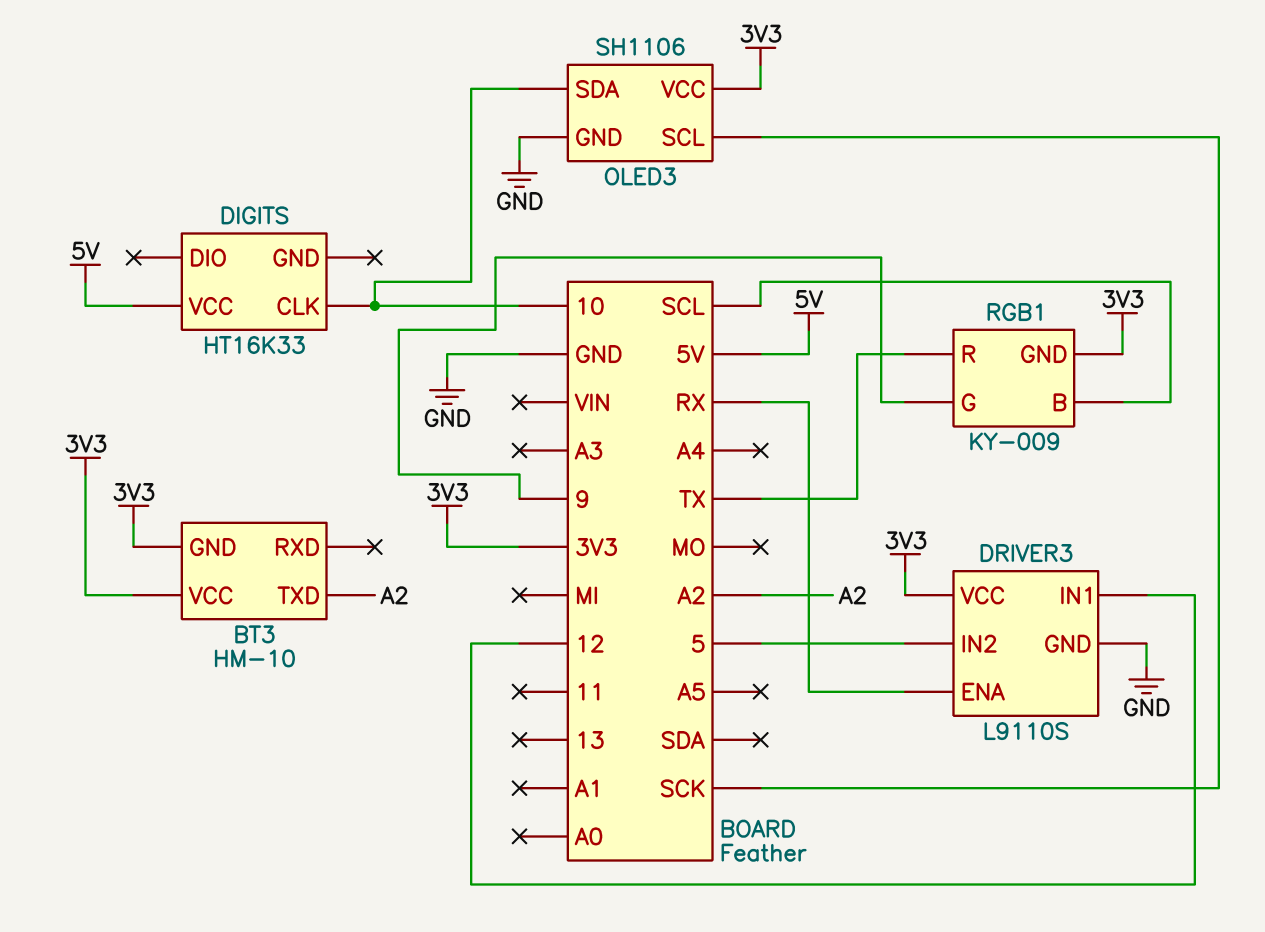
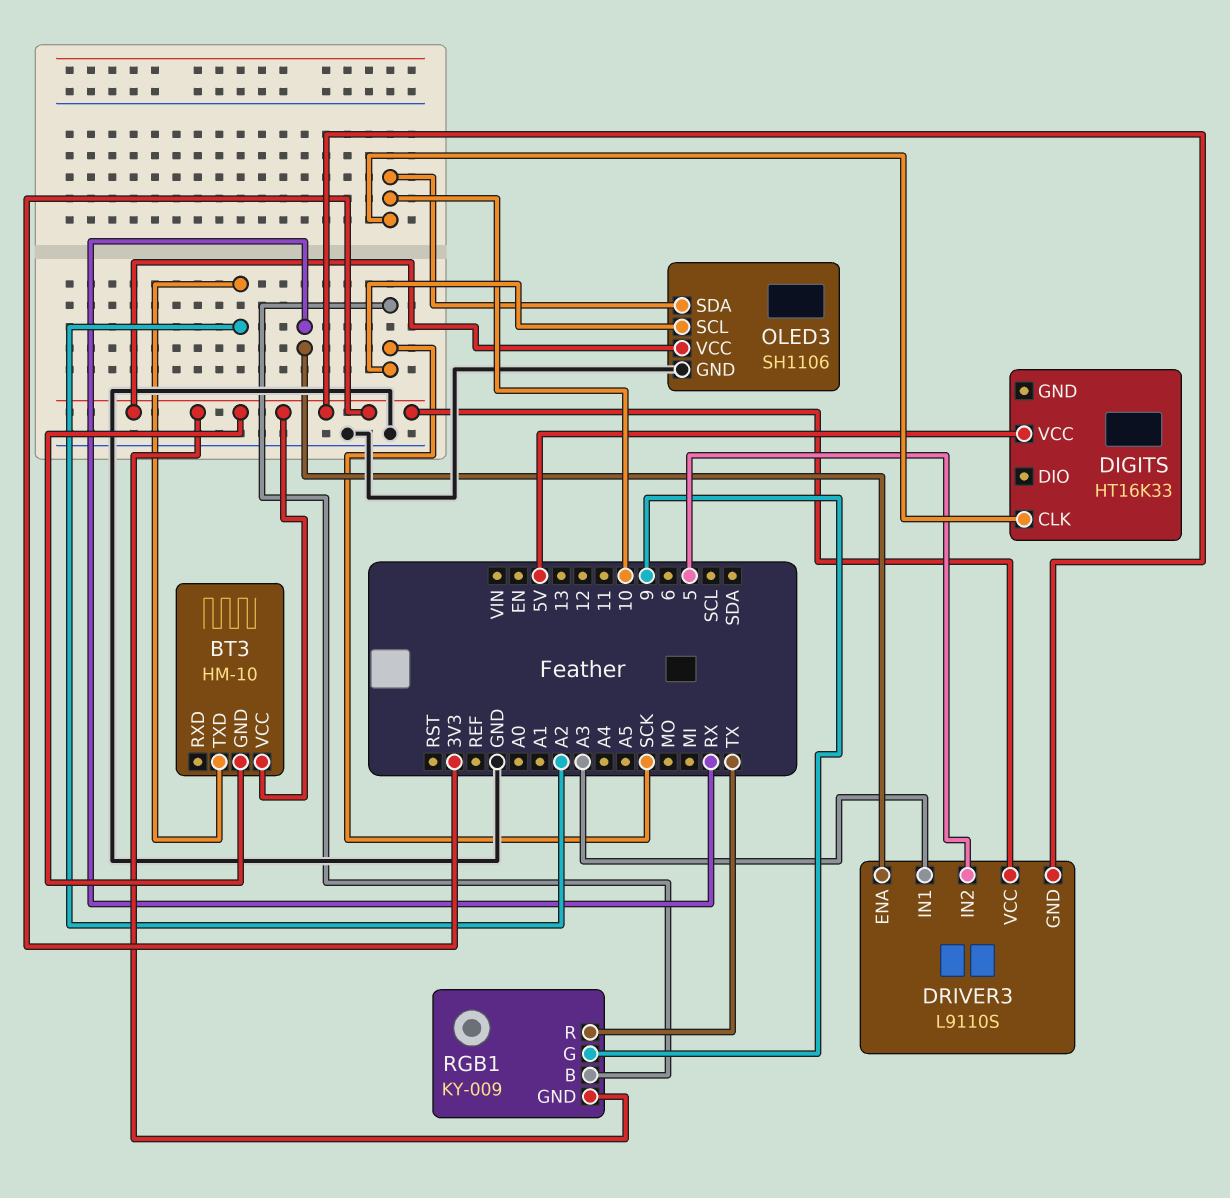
DRIVER3 pin GND: GND -> 3V3
DRIVER3 pin IN1: 12 -> A3
RGB1 pin B: SCL -> SCK

